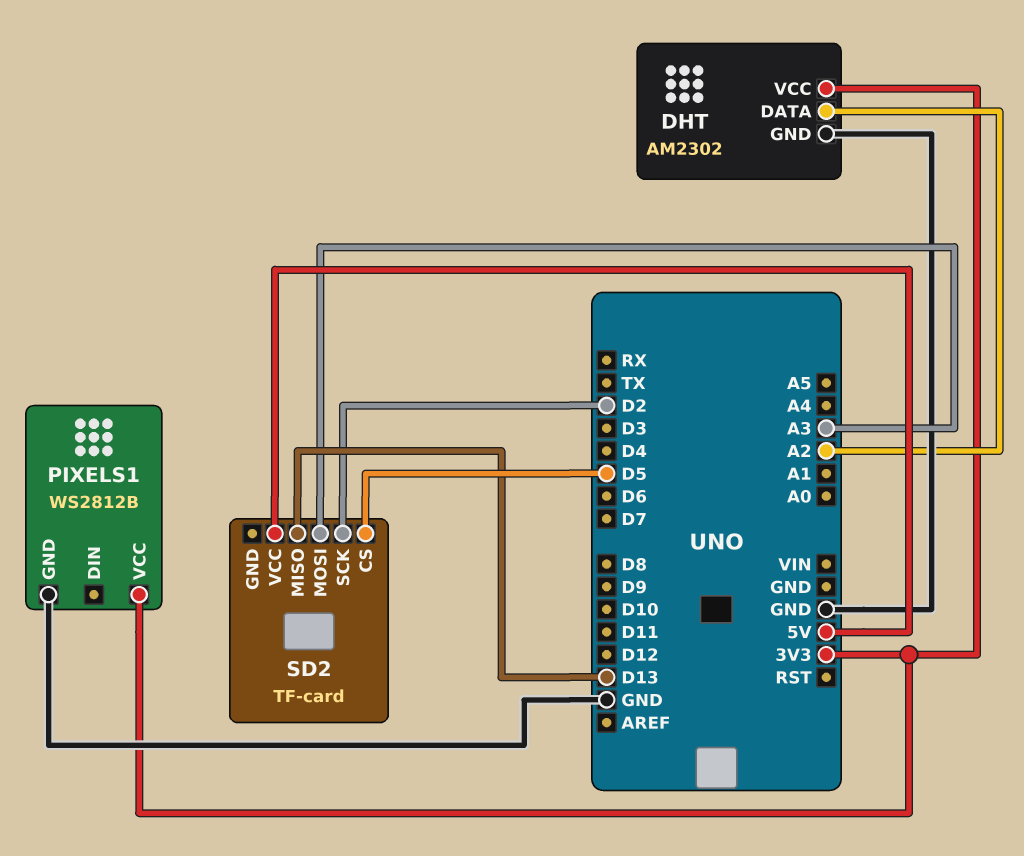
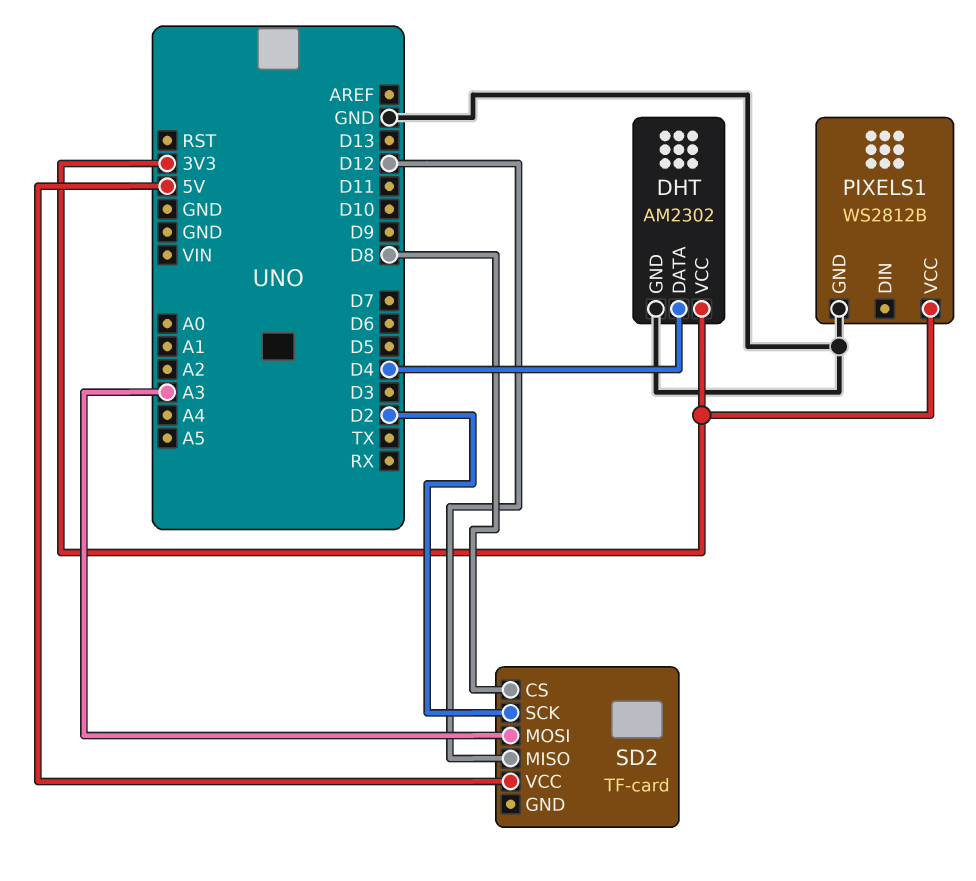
DHT pin DATA: A2 -> D4
SD2 pin CS: D5 -> D8
SD2 pin MISO: D13 -> D12

